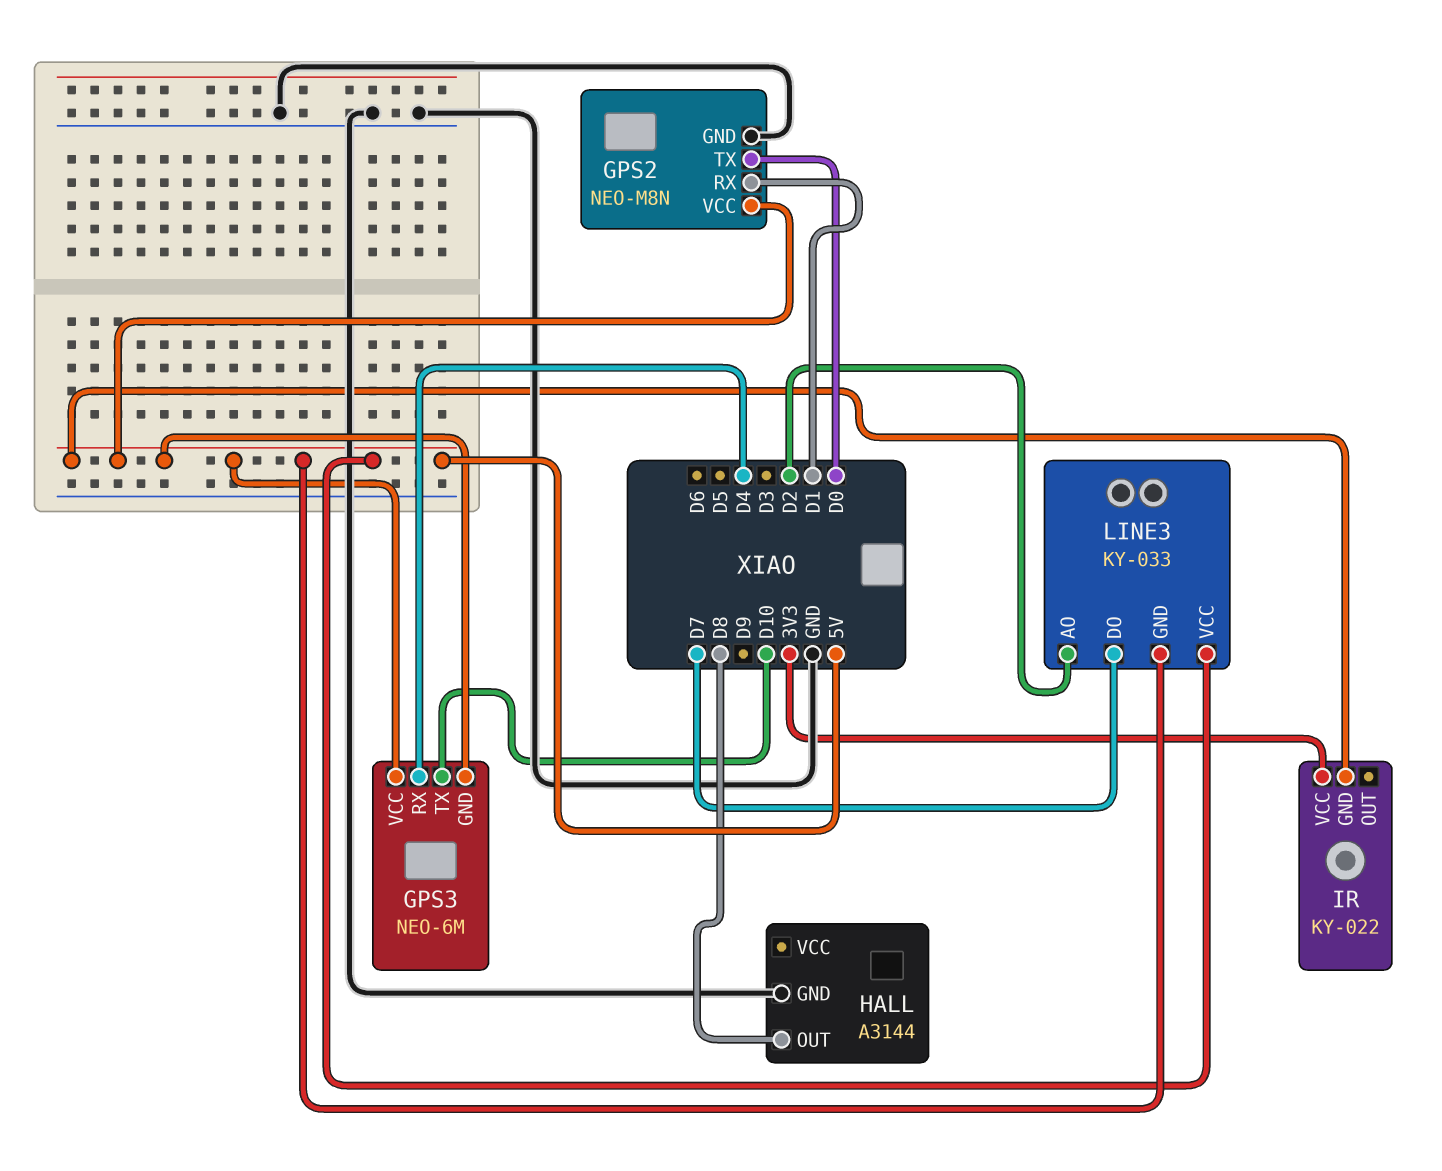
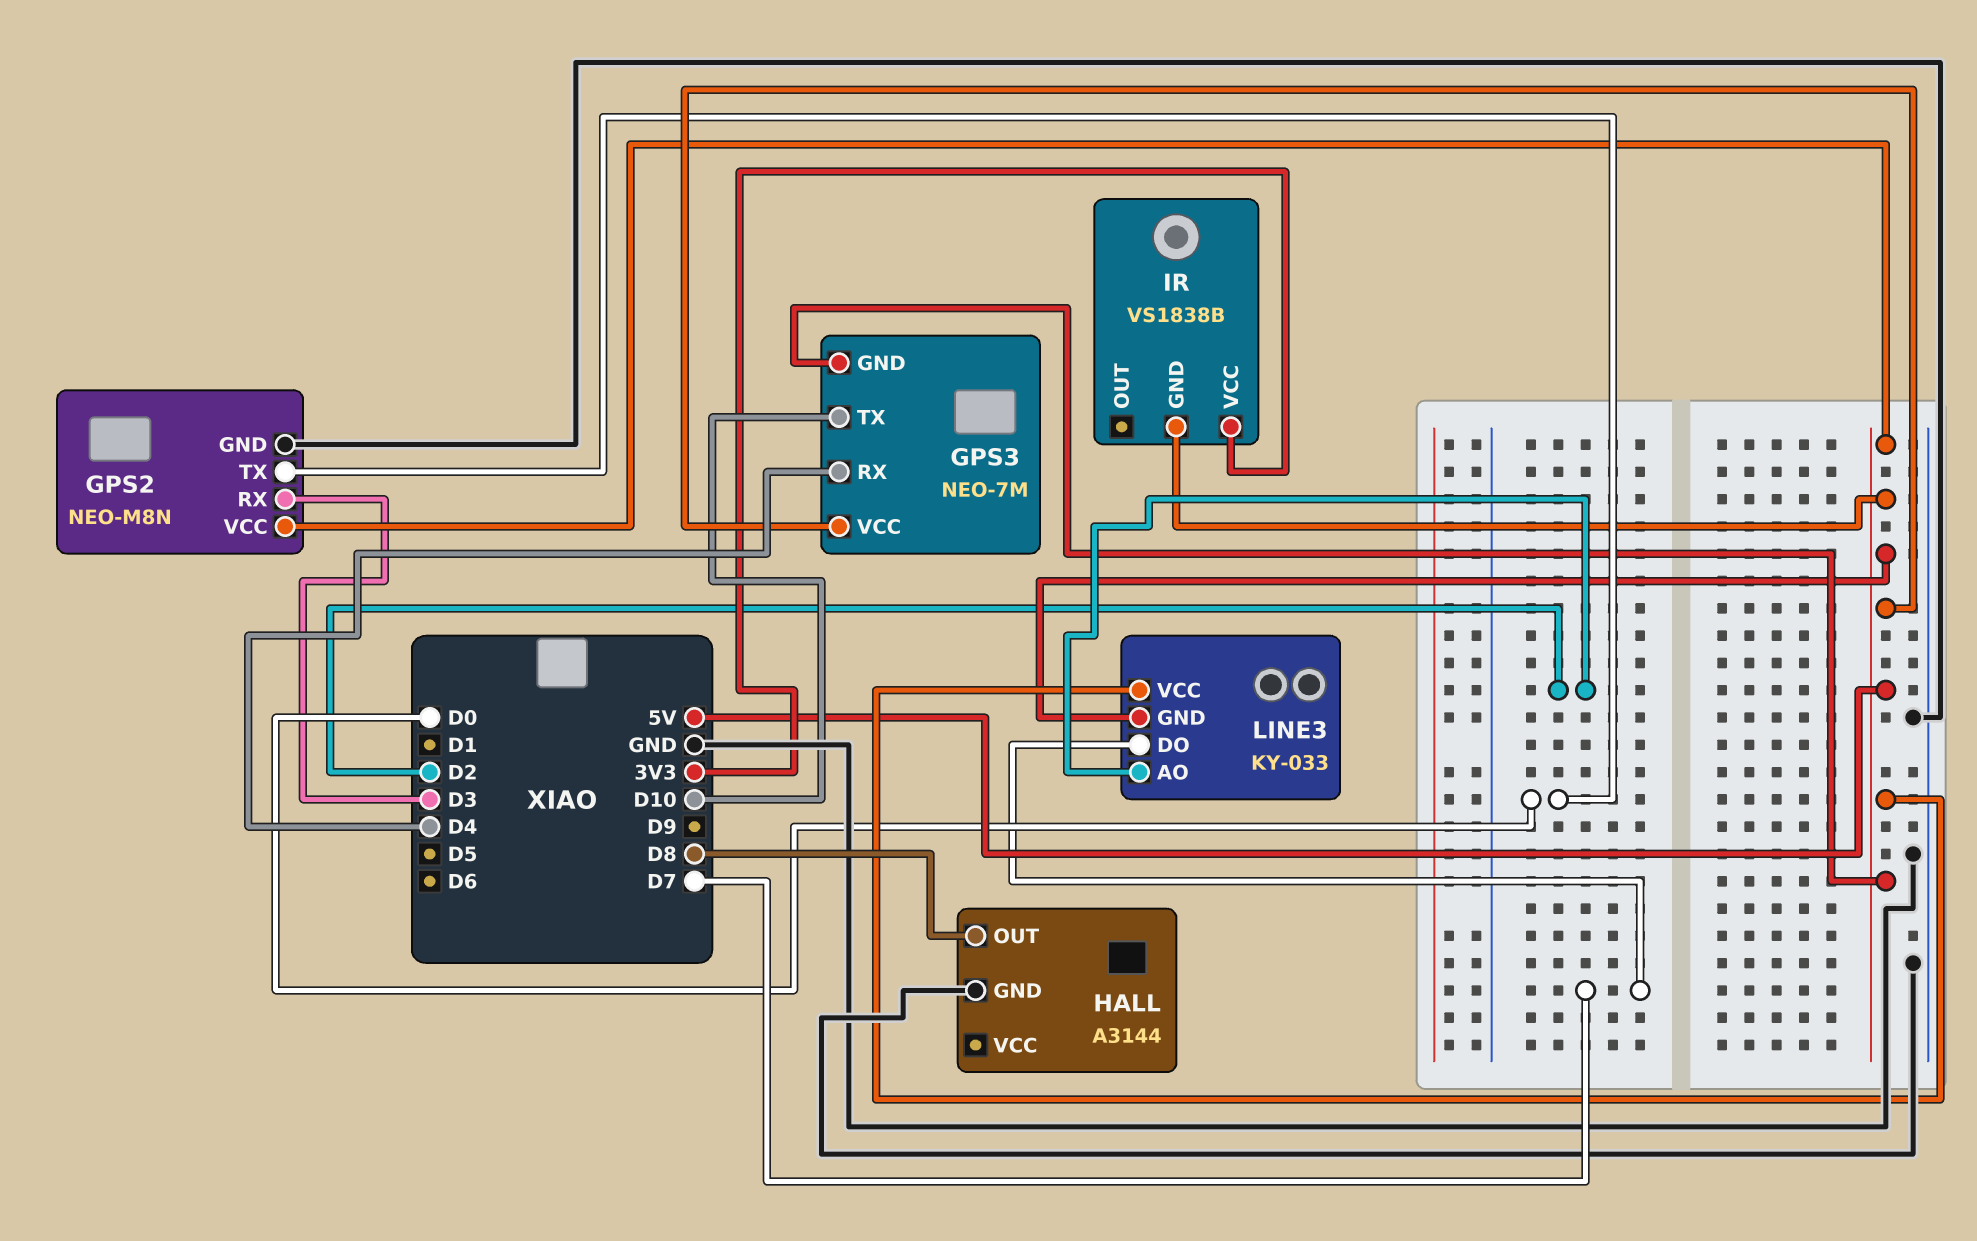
GPS2 pin RX: D1 -> D3
GPS3: NEO-6M -> NEO-7M
IR: KY-022 -> VS1838B

